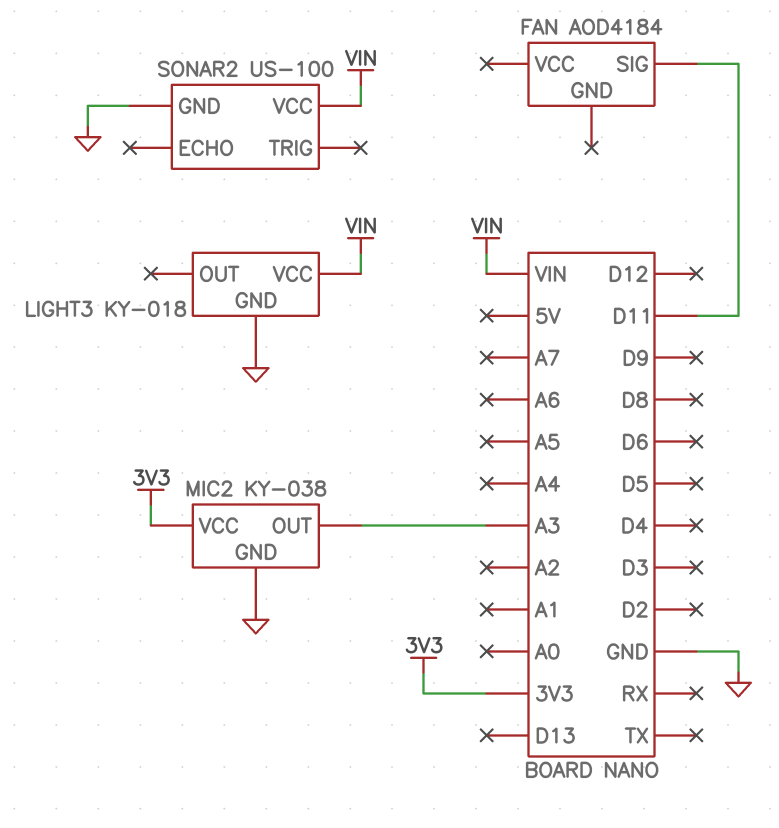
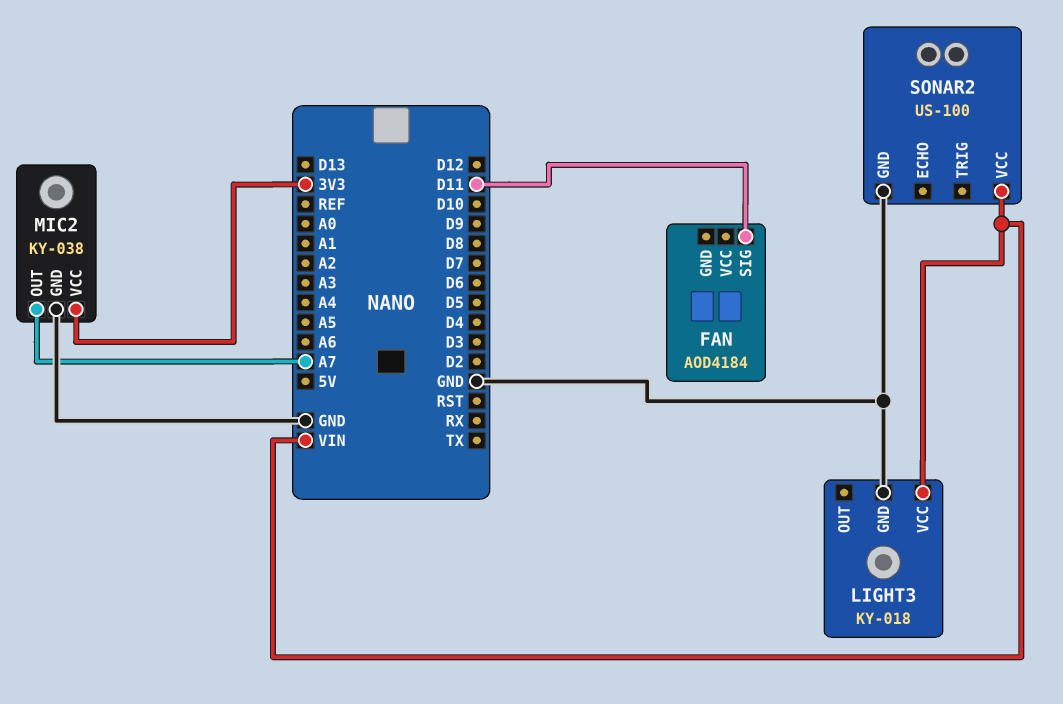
MIC2 pin OUT: A3 -> A7

